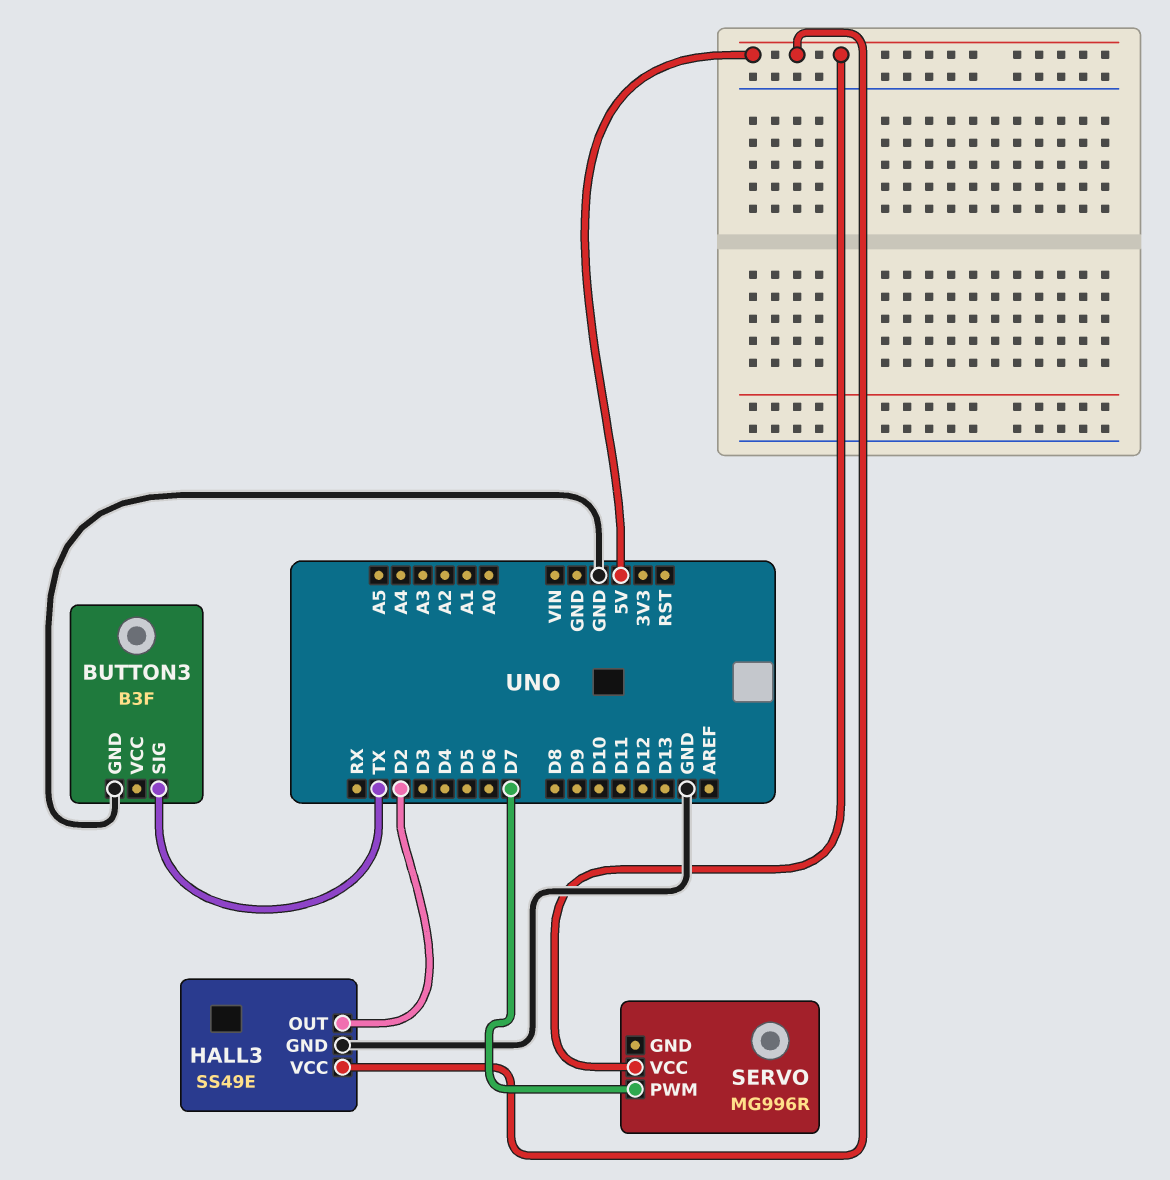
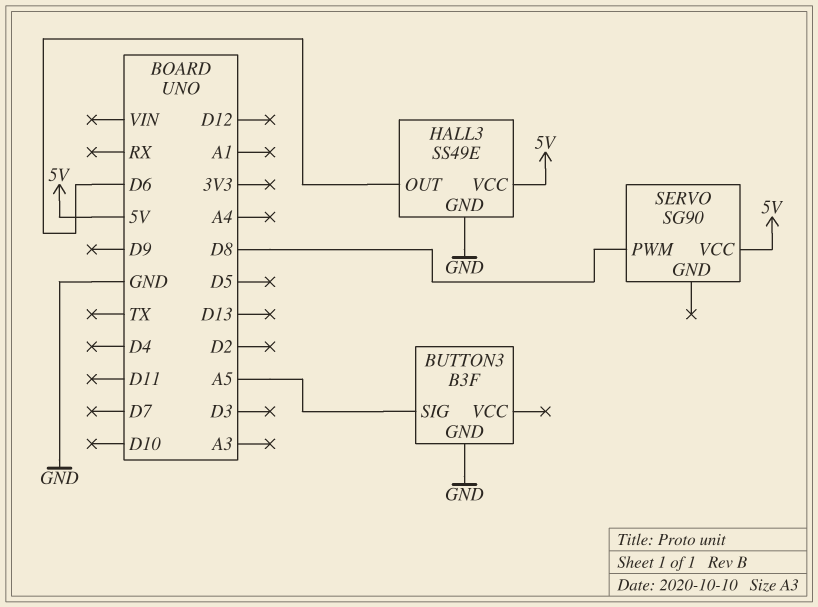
BUTTON3 pin SIG: TX -> A5
HALL3 pin OUT: D2 -> D6
SERVO: MG996R -> SG90
SERVO pin PWM: D7 -> D8

